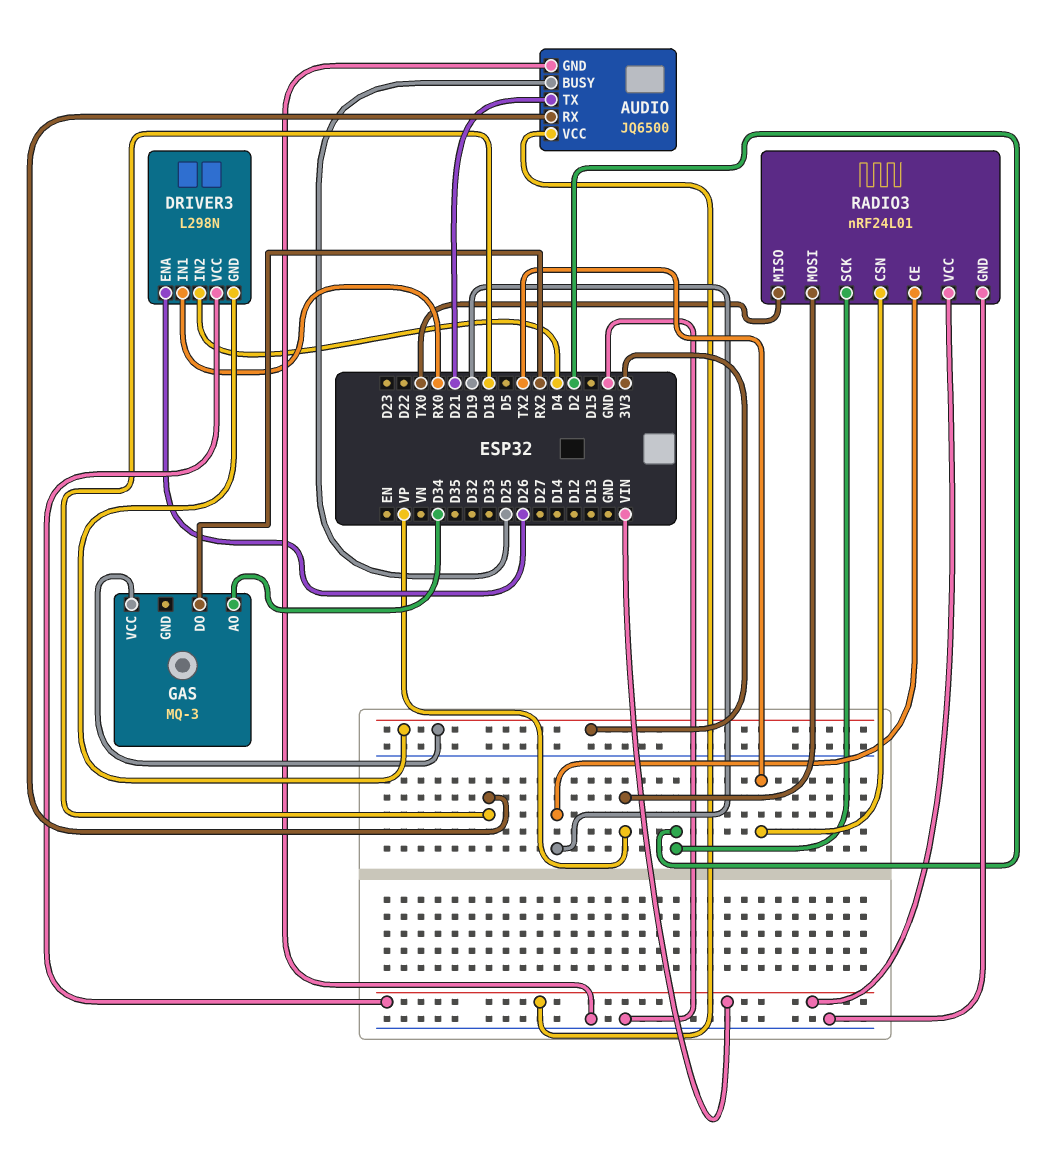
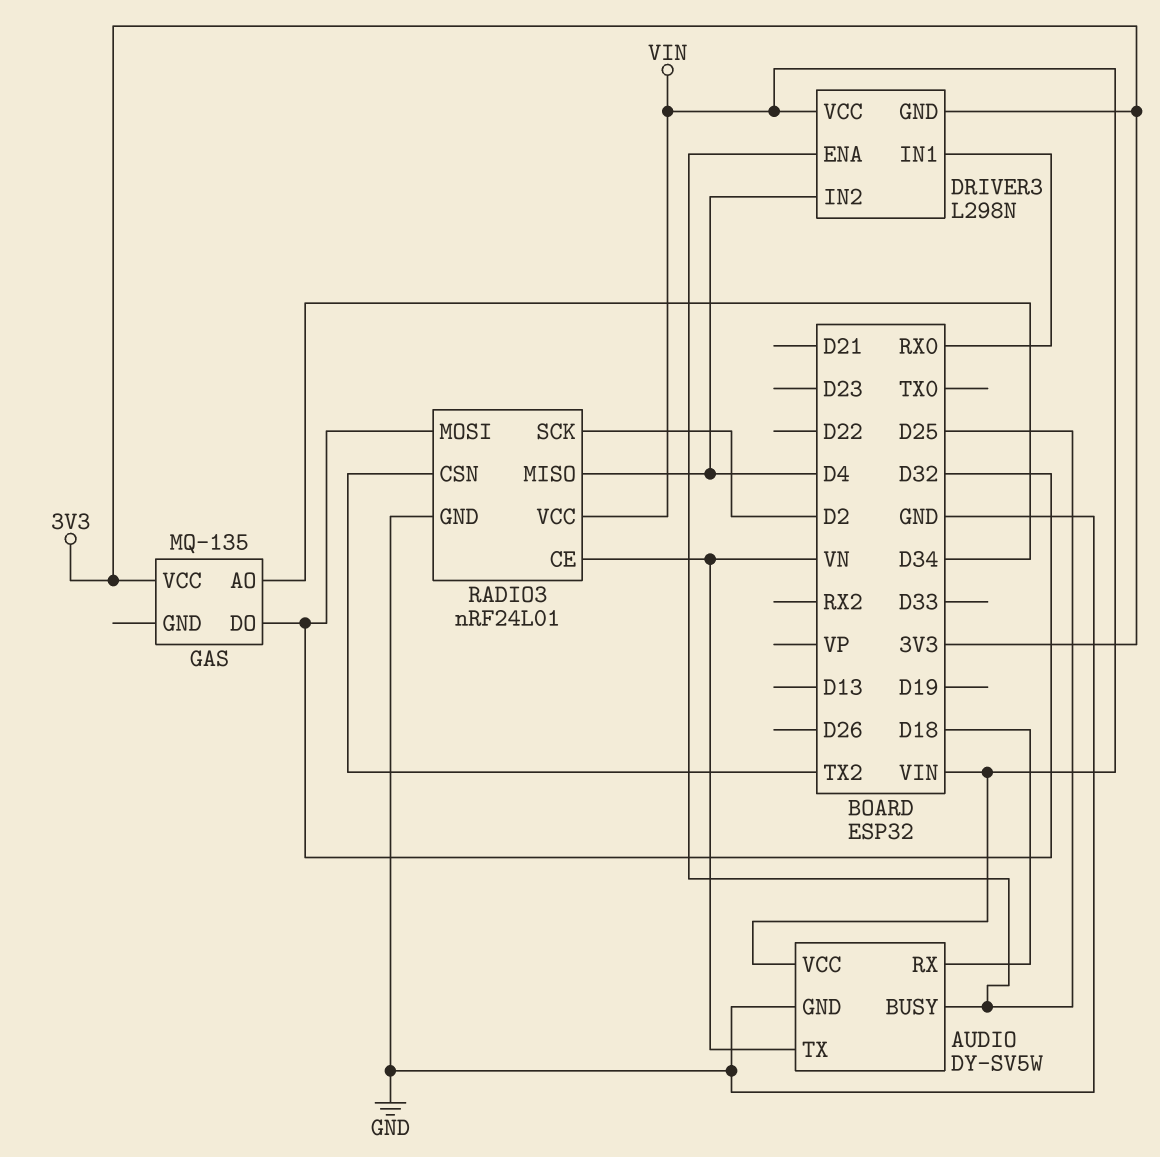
AUDIO: JQ6500 -> DY-SV5W
AUDIO pin TX: D21 -> VN
DRIVER3 pin ENA: D26 -> D25
GAS: MQ-3 -> MQ-135
GAS pin DO: RX2 -> D32
RADIO3 pin CE: D19 -> VN
RADIO3 pin MISO: TX0 -> D4
RADIO3 pin MOSI: VP -> D32

